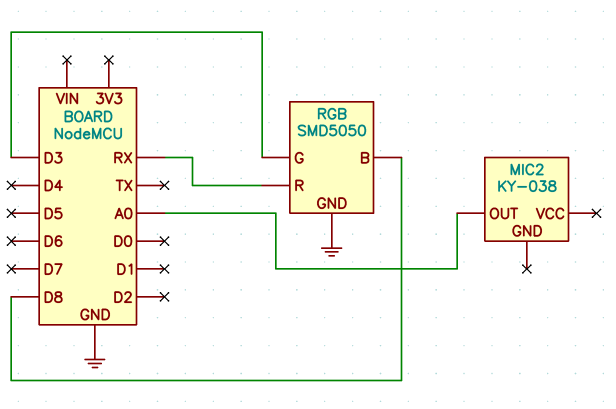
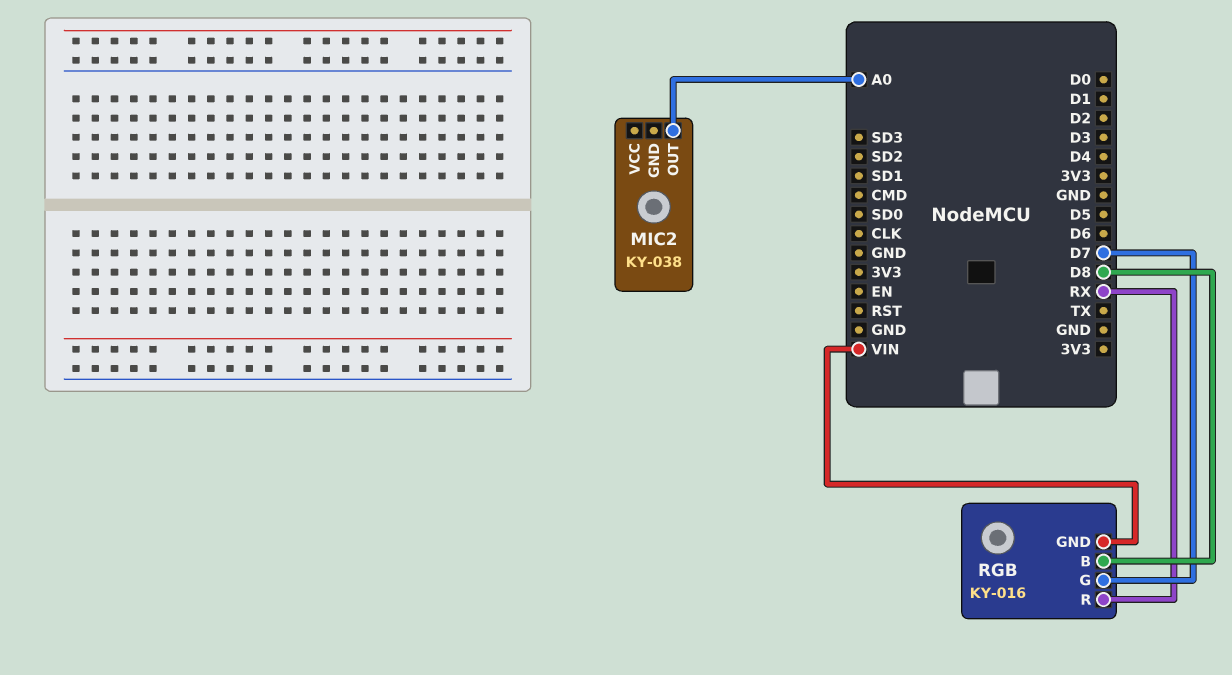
RGB: SMD5050 -> KY-016
RGB pin G: D3 -> D7
RGB pin GND: GND -> VIN

